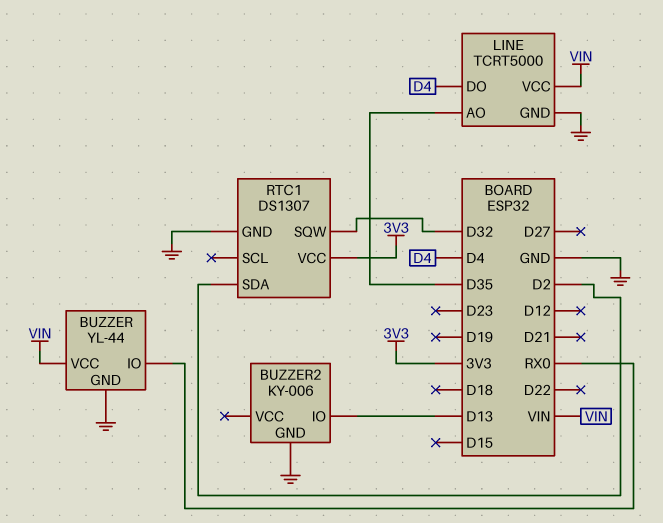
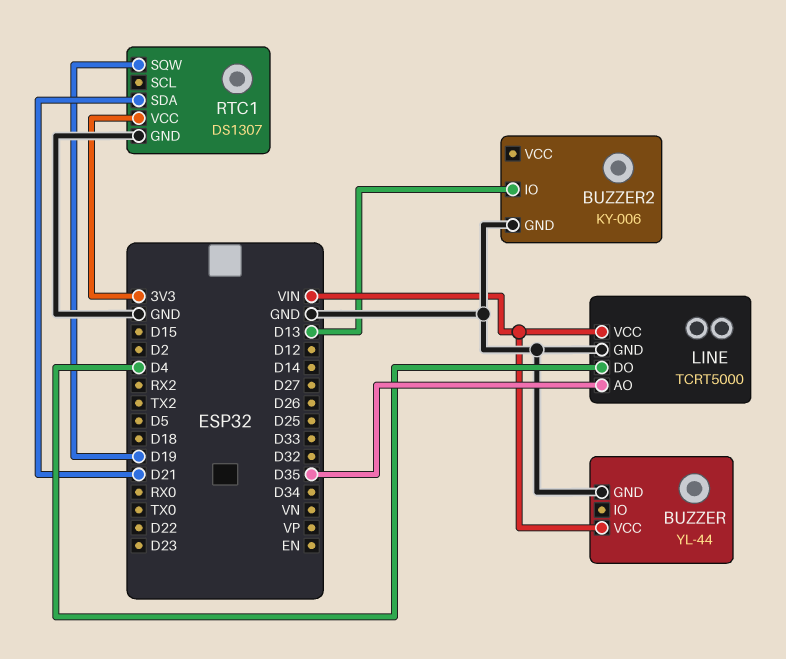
BUZZER pin IO: RX0 -> none
RTC1 pin SDA: D2 -> D21
RTC1 pin SQW: D32 -> D19

